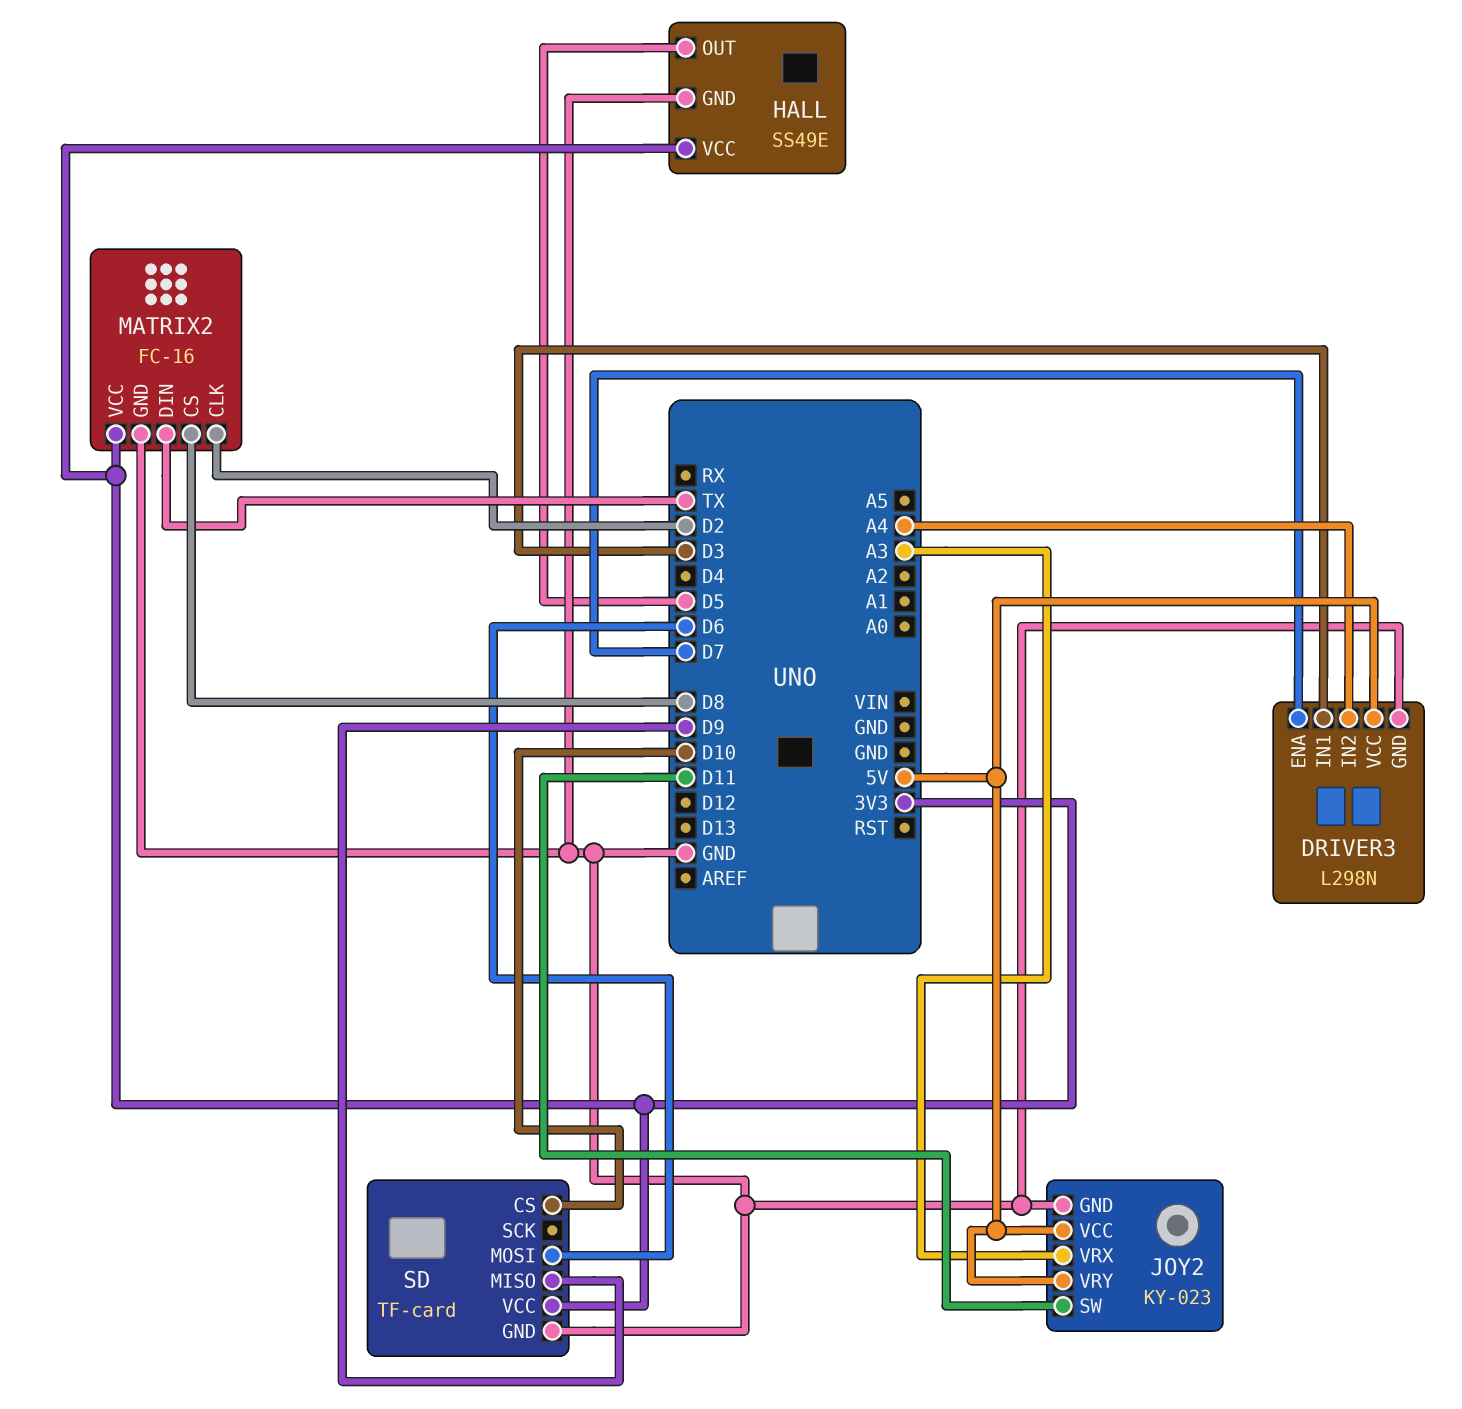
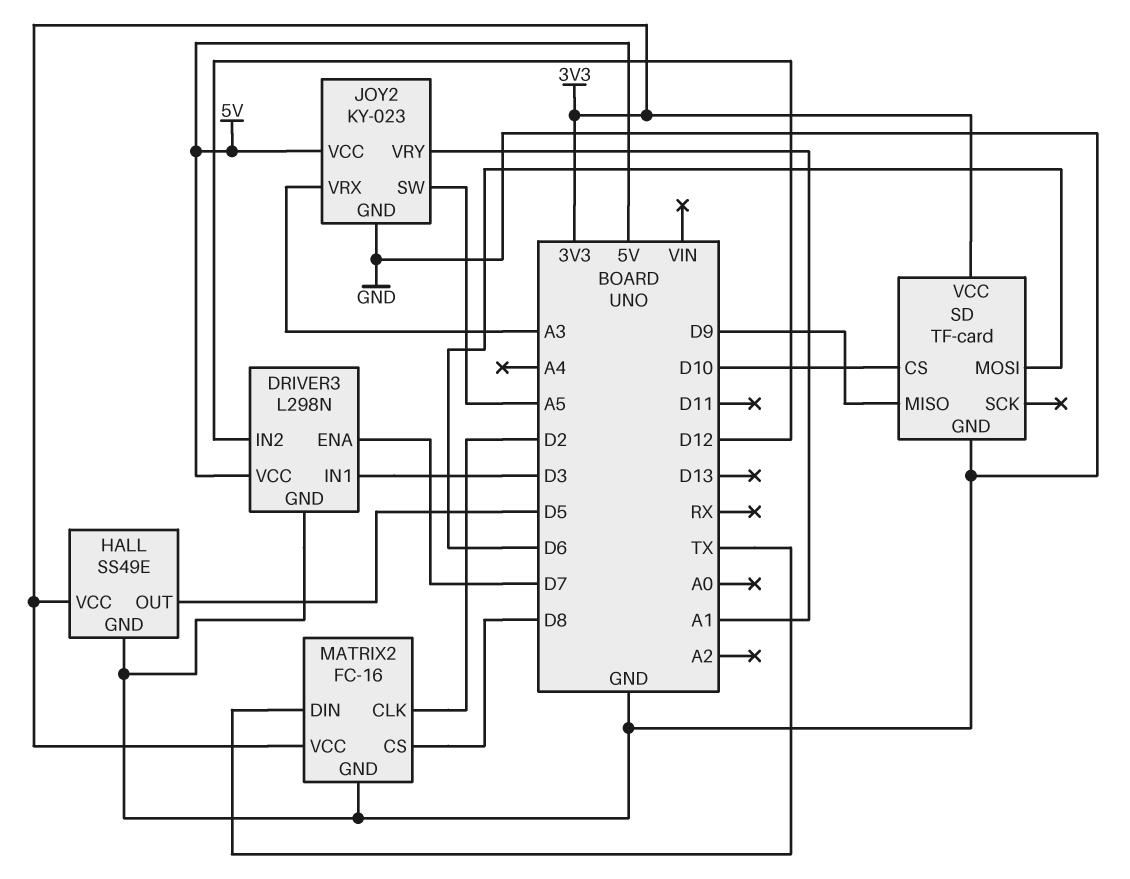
DRIVER3 pin IN2: A4 -> D12
JOY2 pin SW: D11 -> A5
JOY2 pin VRY: 5V -> A1

